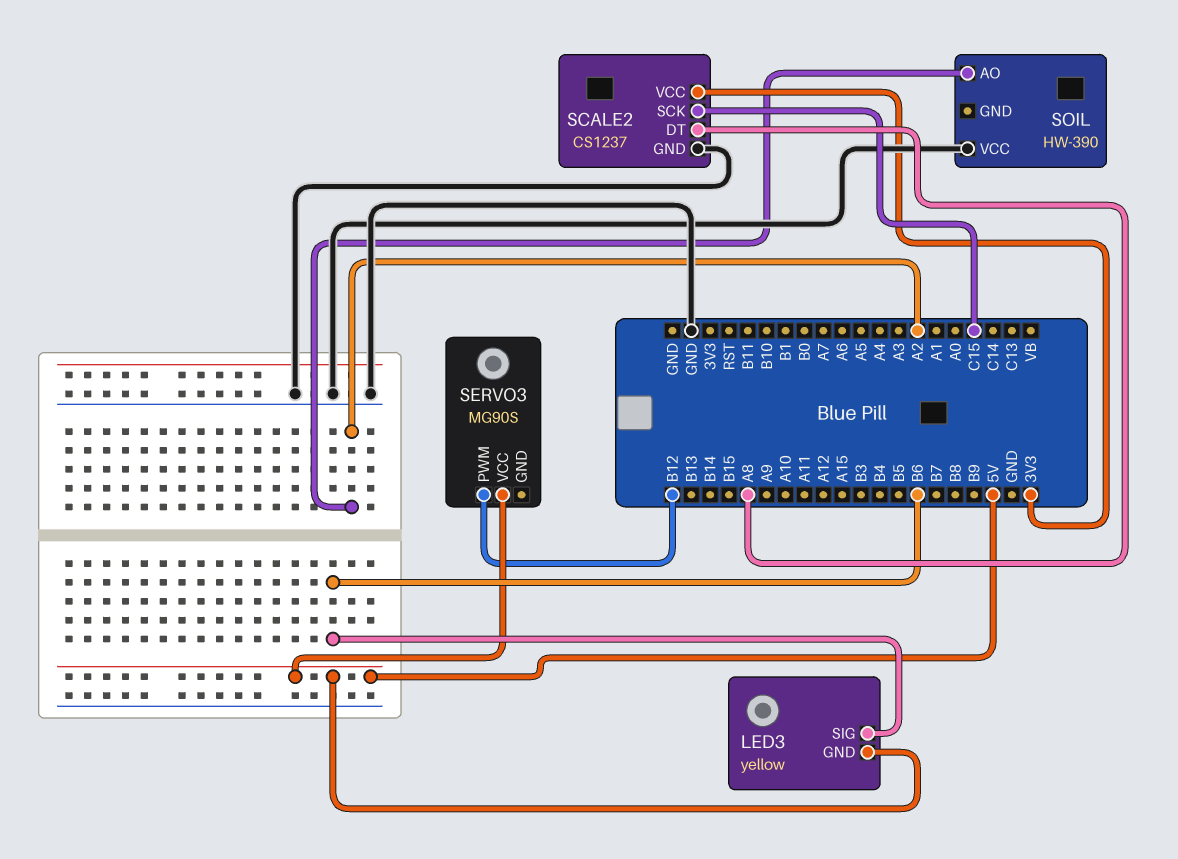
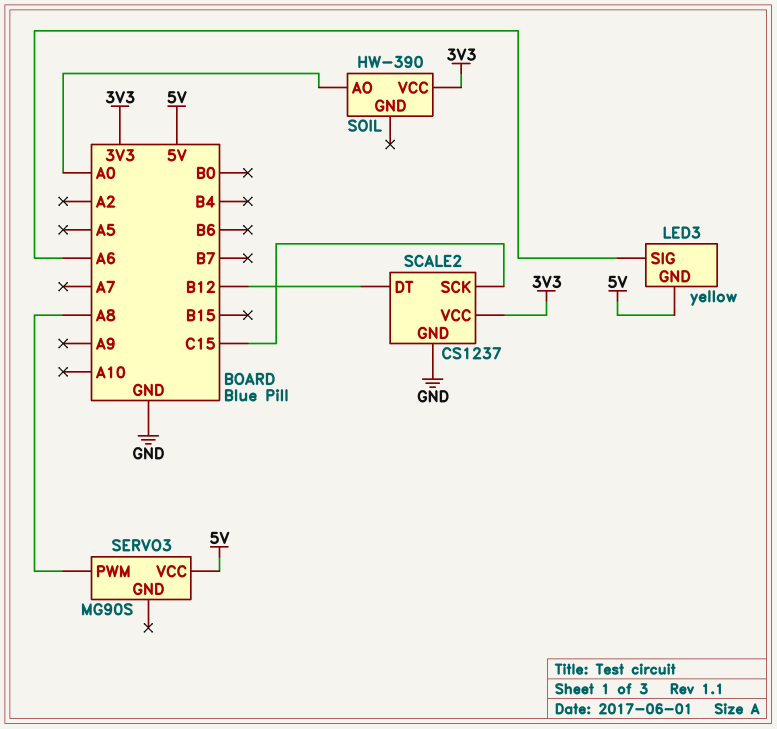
LED3 pin SIG: B6 -> A6
SCALE2 pin DT: A8 -> B12
SERVO3 pin PWM: B12 -> A8
SOIL pin AO: A2 -> A0
SOIL pin VCC: GND -> 3V3

